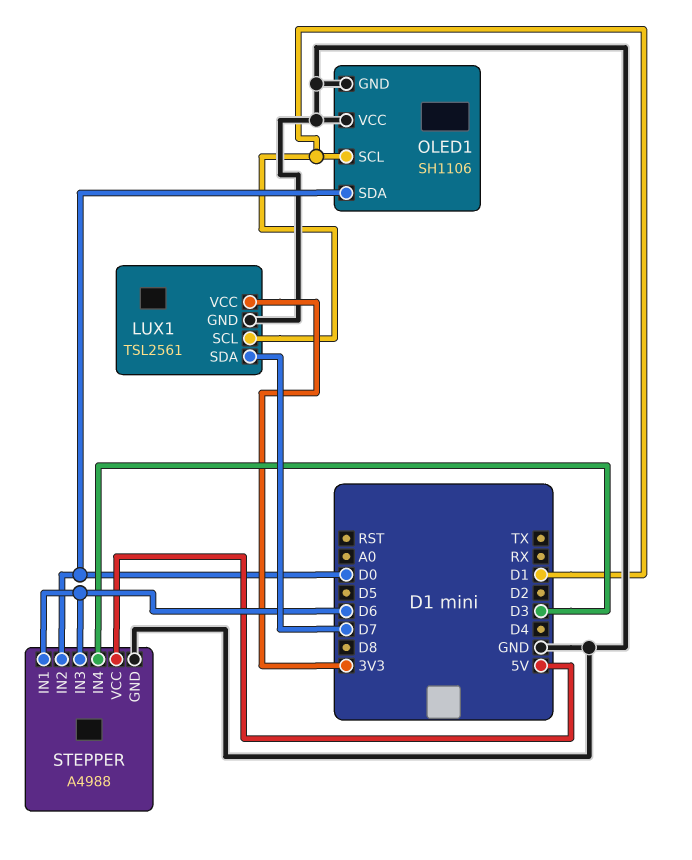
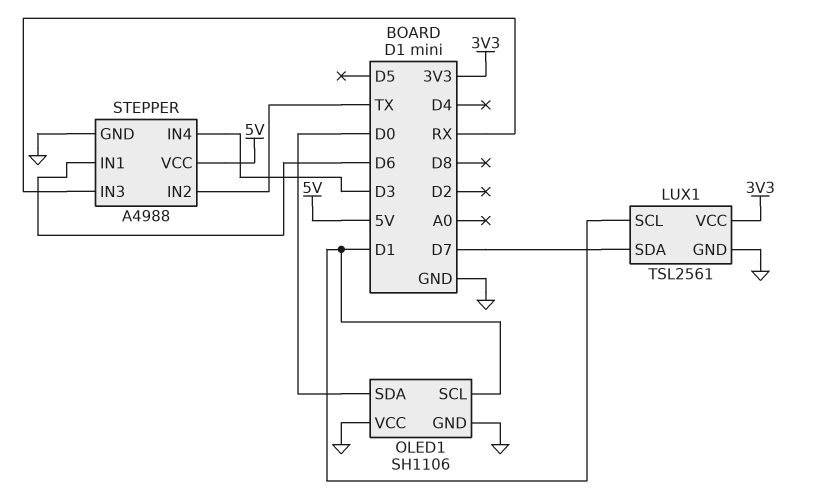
STEPPER pin IN2: D0 -> TX
STEPPER pin IN3: D6 -> RX

